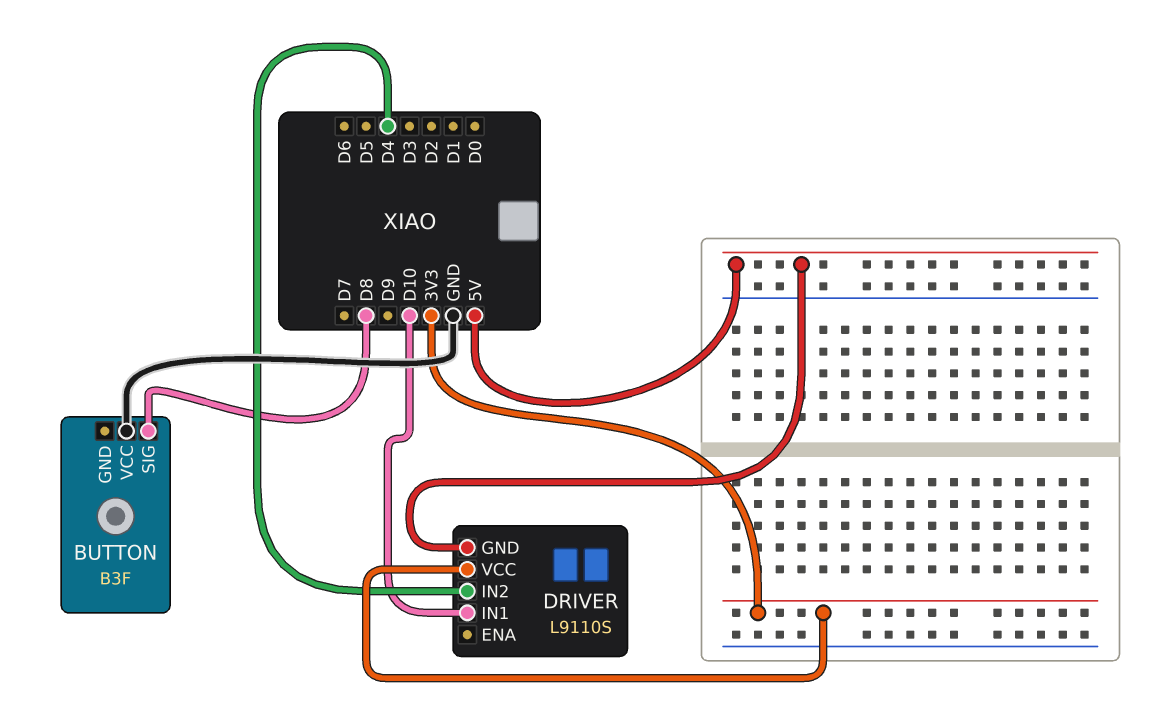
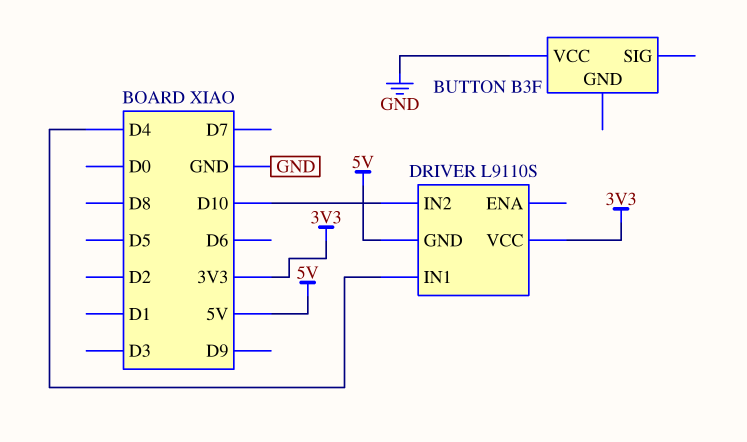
BUTTON pin SIG: D8 -> none
DRIVER pin IN1: D10 -> D4
DRIVER pin IN2: D4 -> D10

